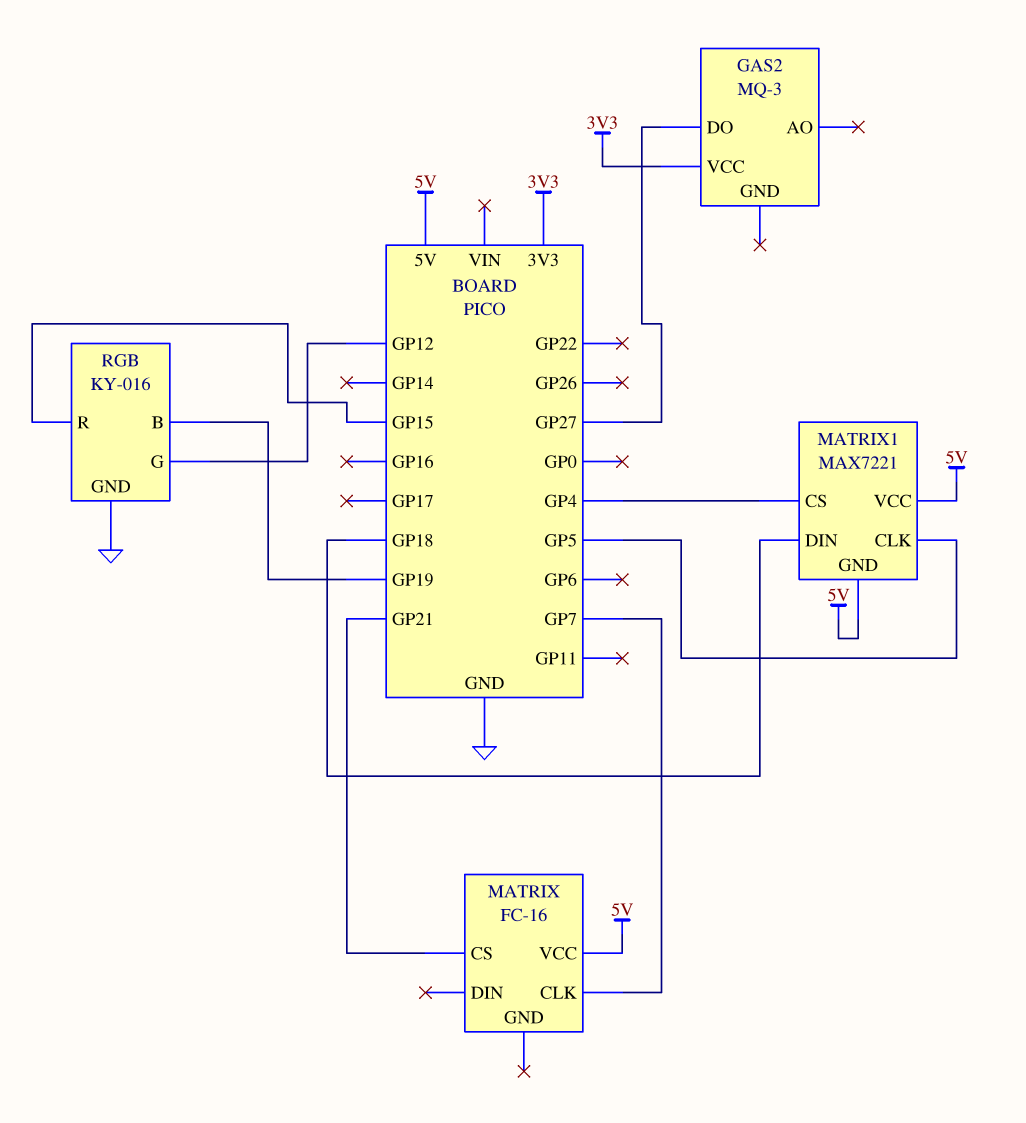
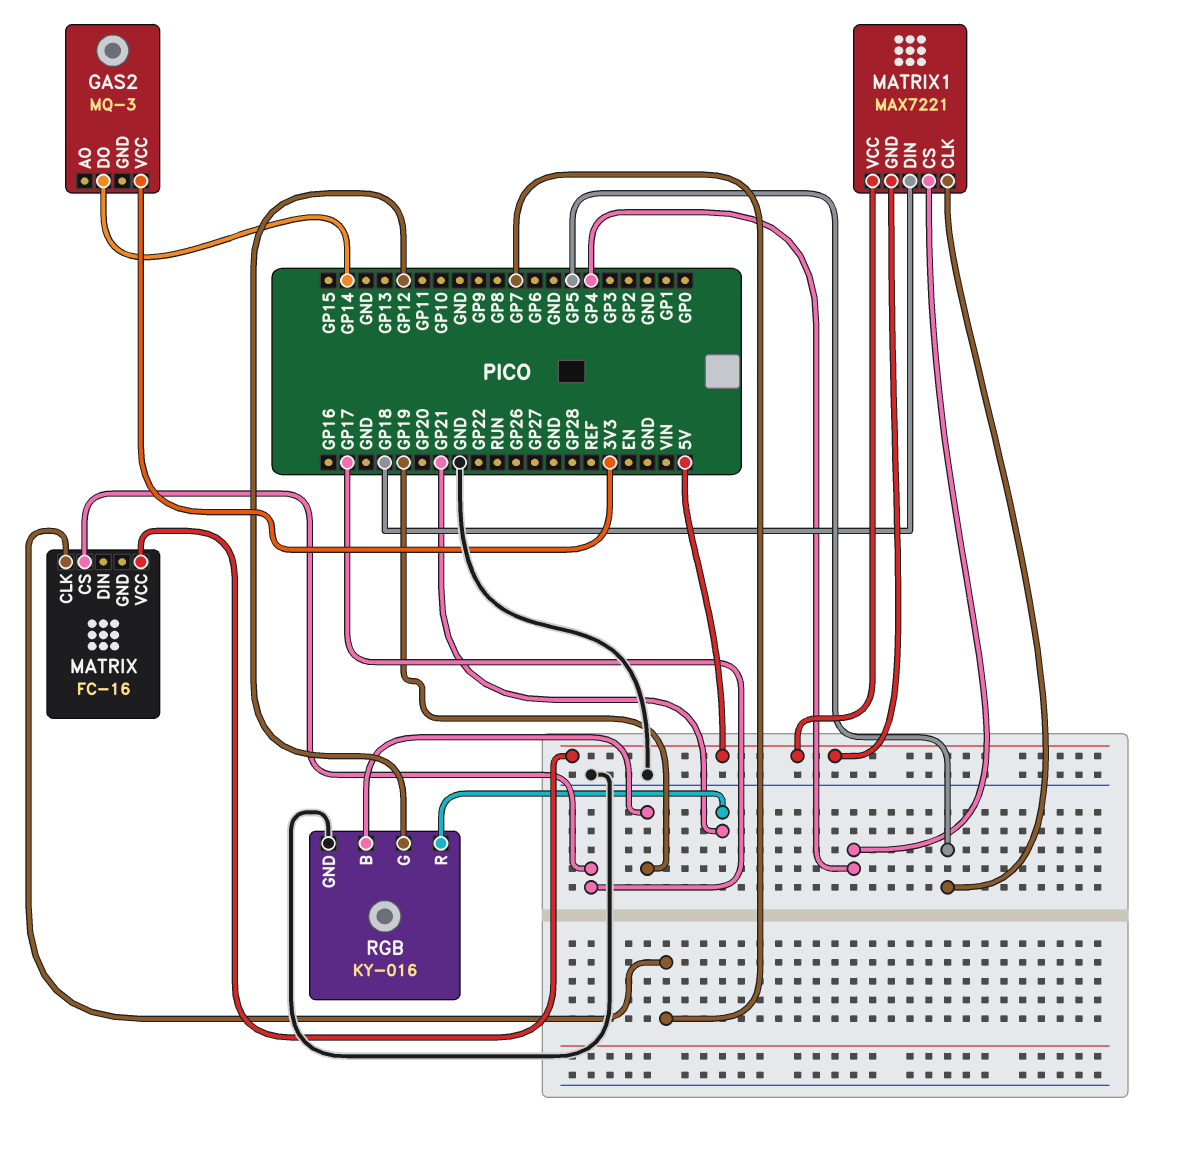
GAS2 pin DO: GP27 -> GP14
MATRIX pin CS: GP21 -> GP17
RGB pin R: GP15 -> GP21

